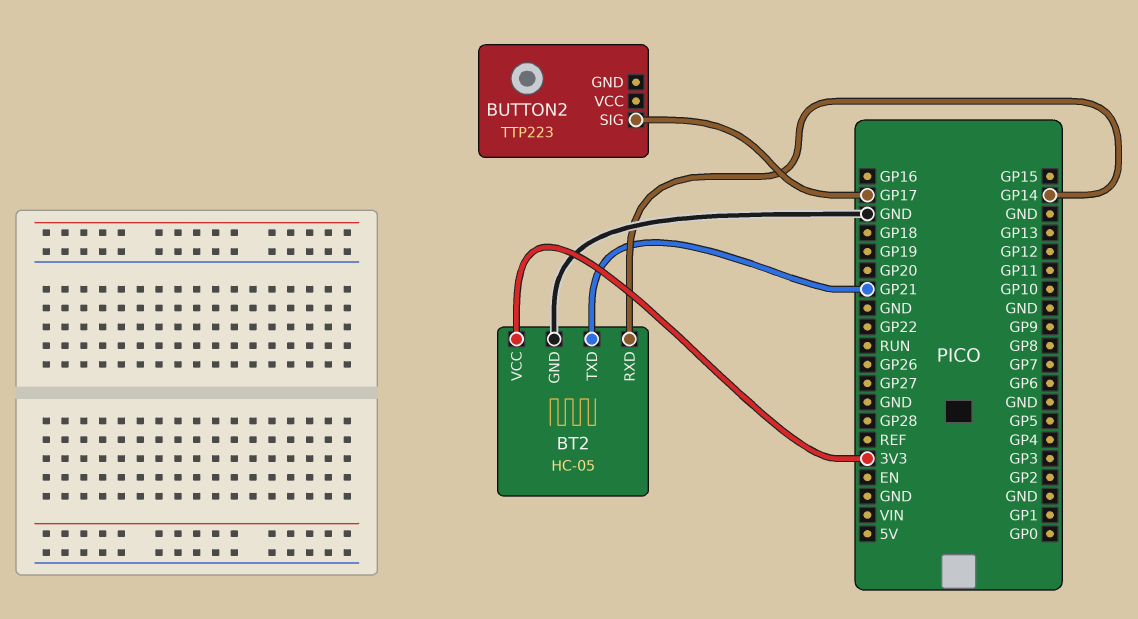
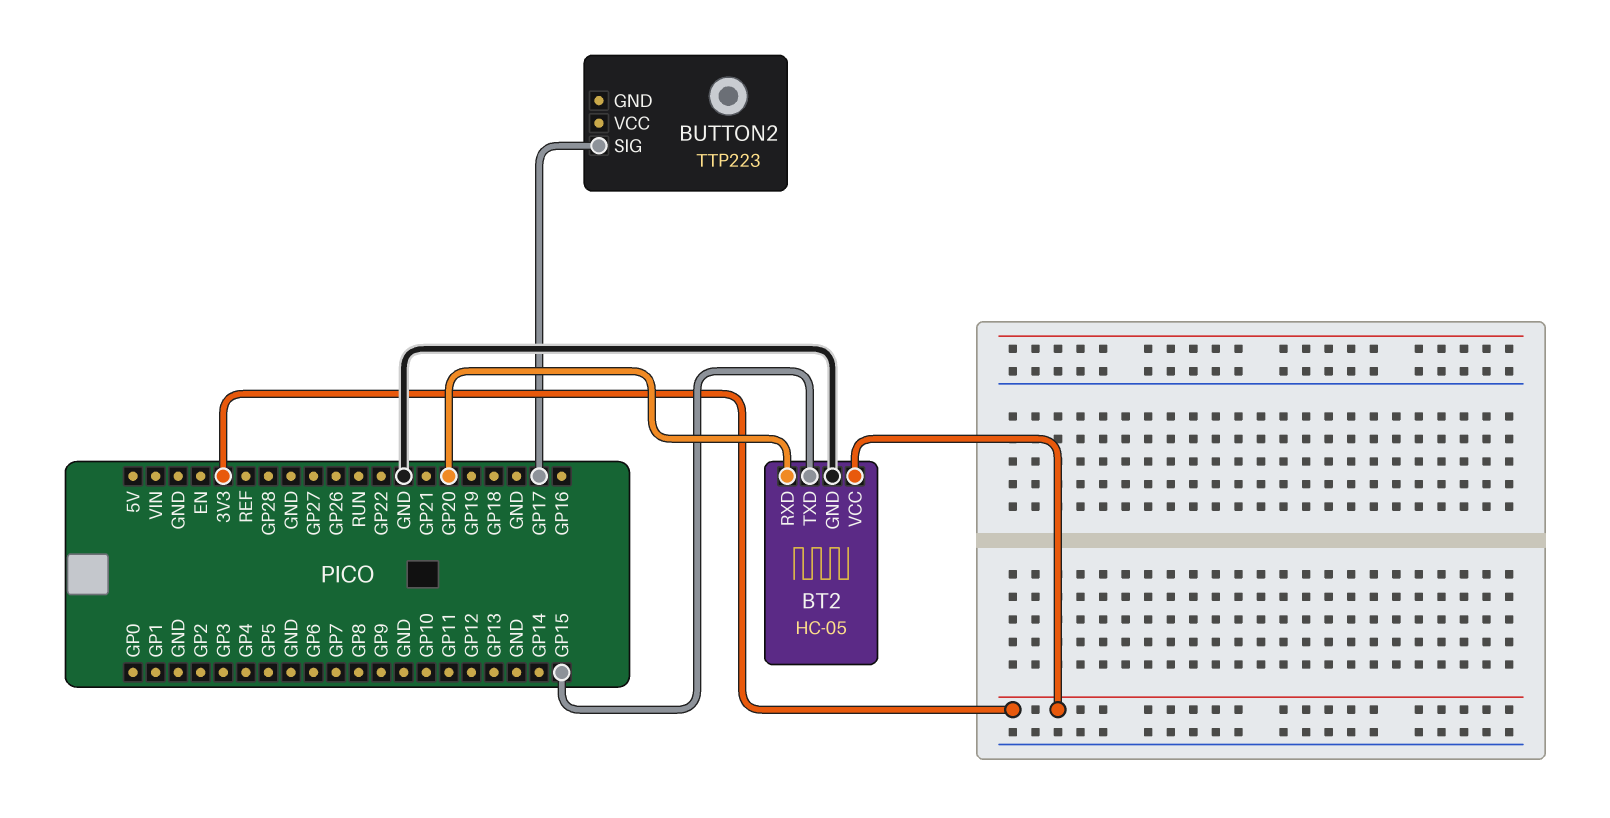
BT2 pin RXD: GP14 -> GP20
BT2 pin TXD: GP21 -> GP15

